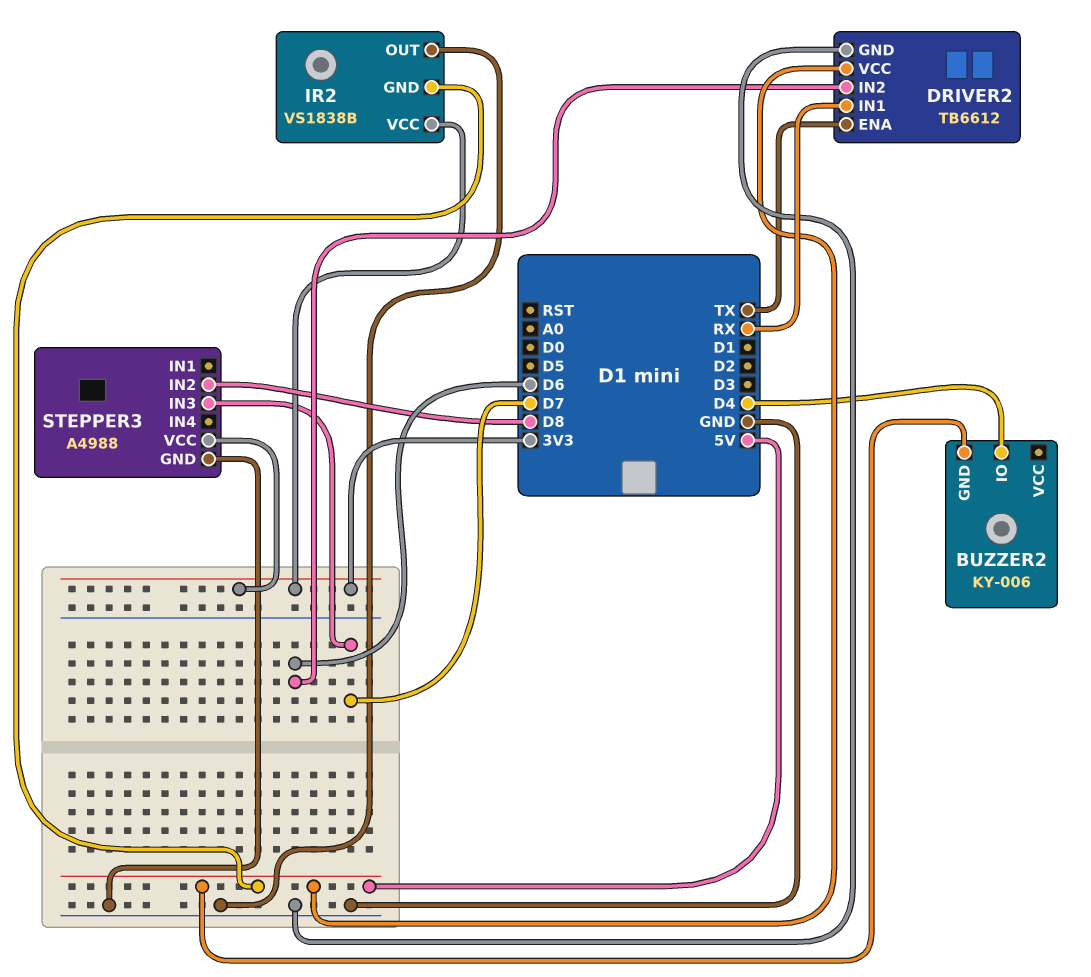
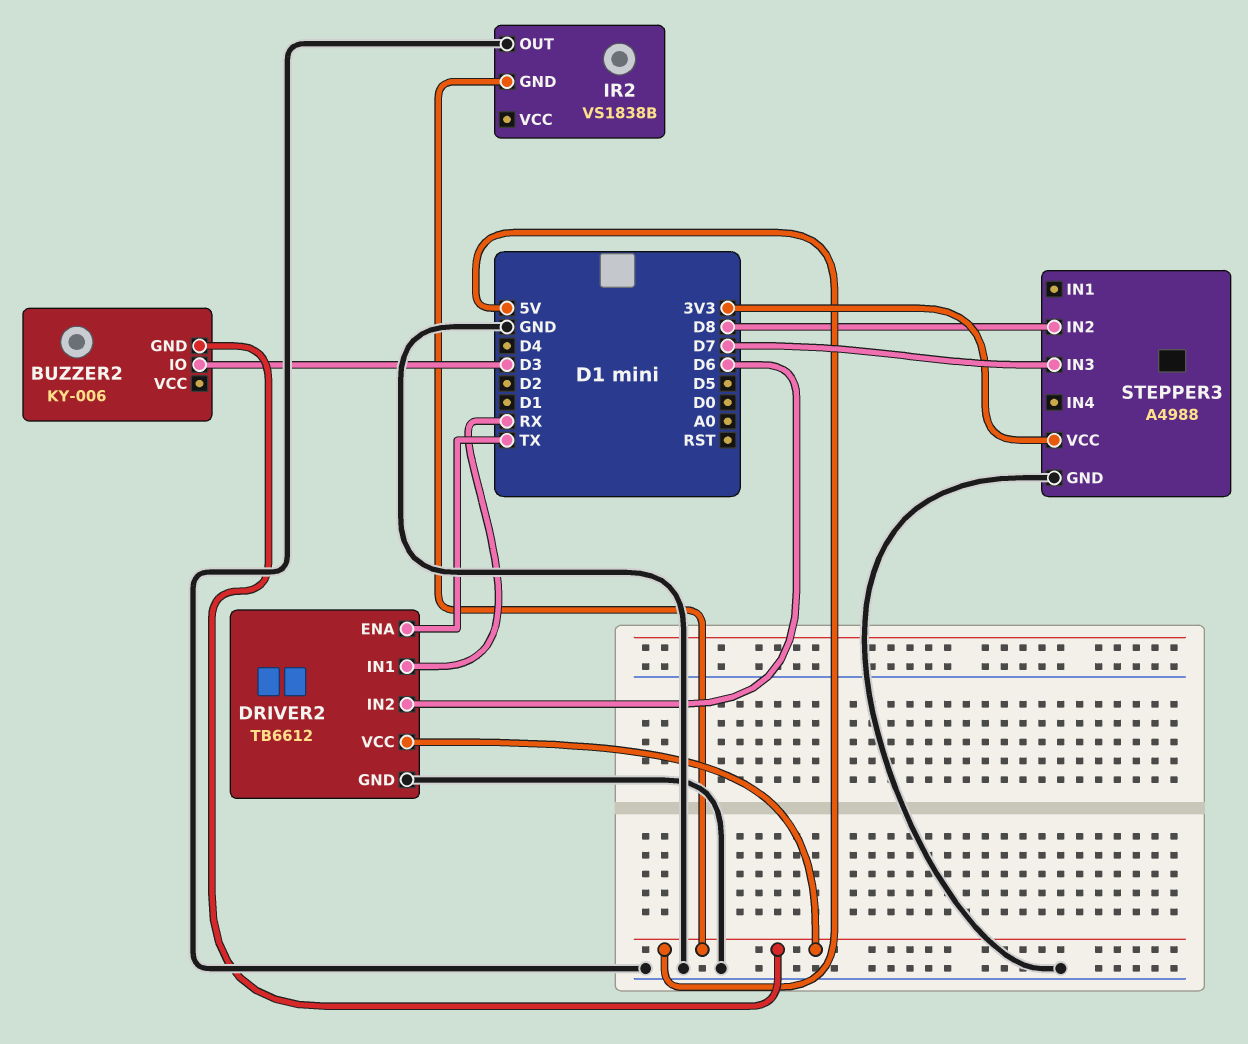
BUZZER2 pin IO: D4 -> D3
IR2 pin VCC: 3V3 -> none

